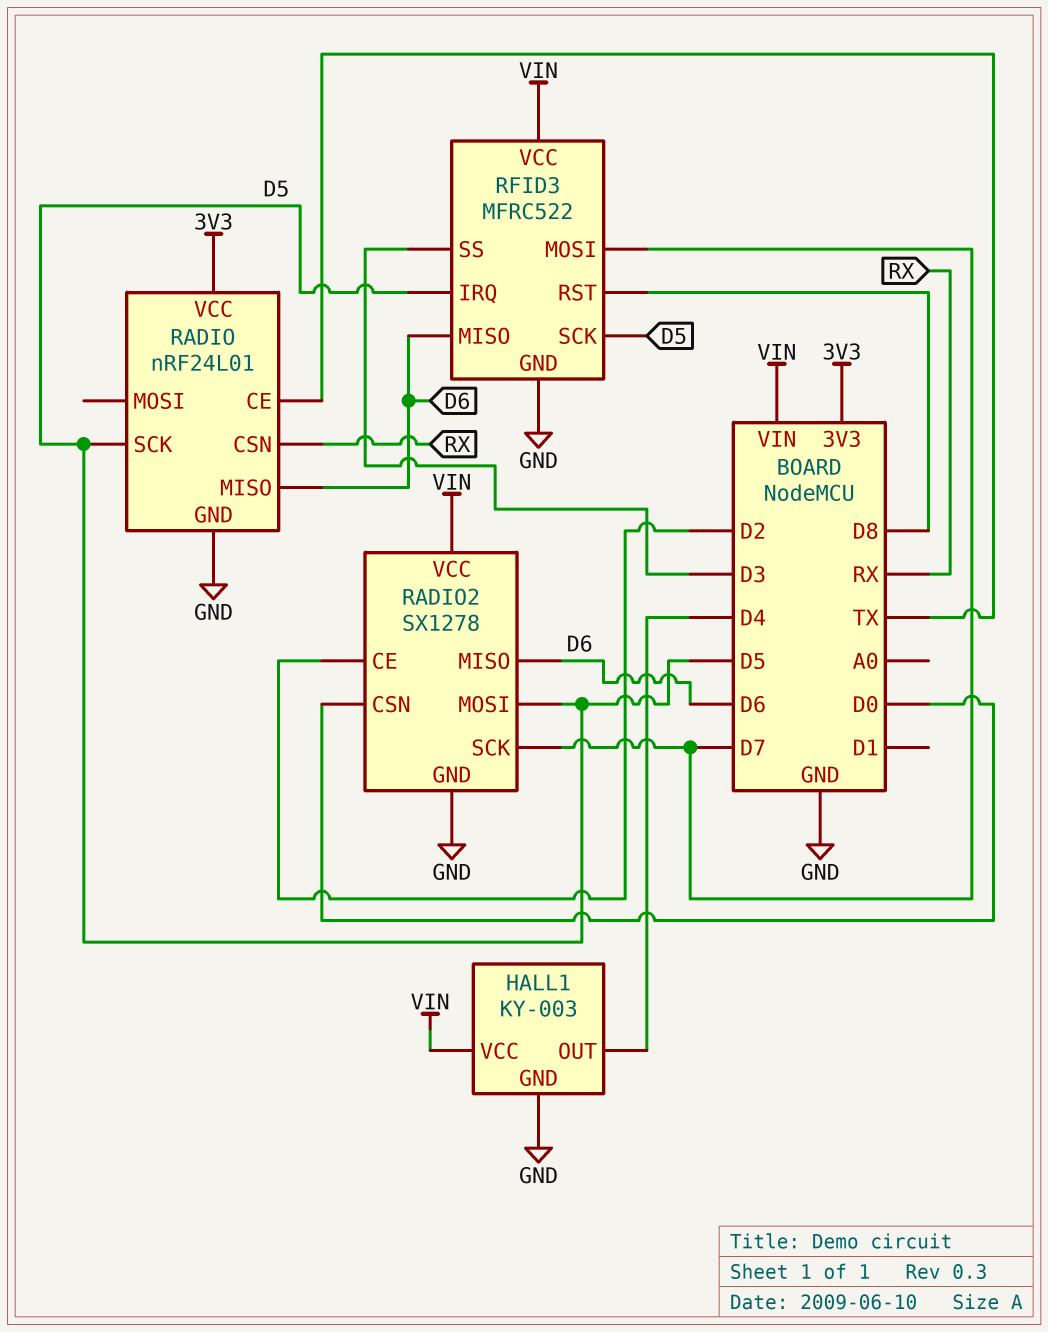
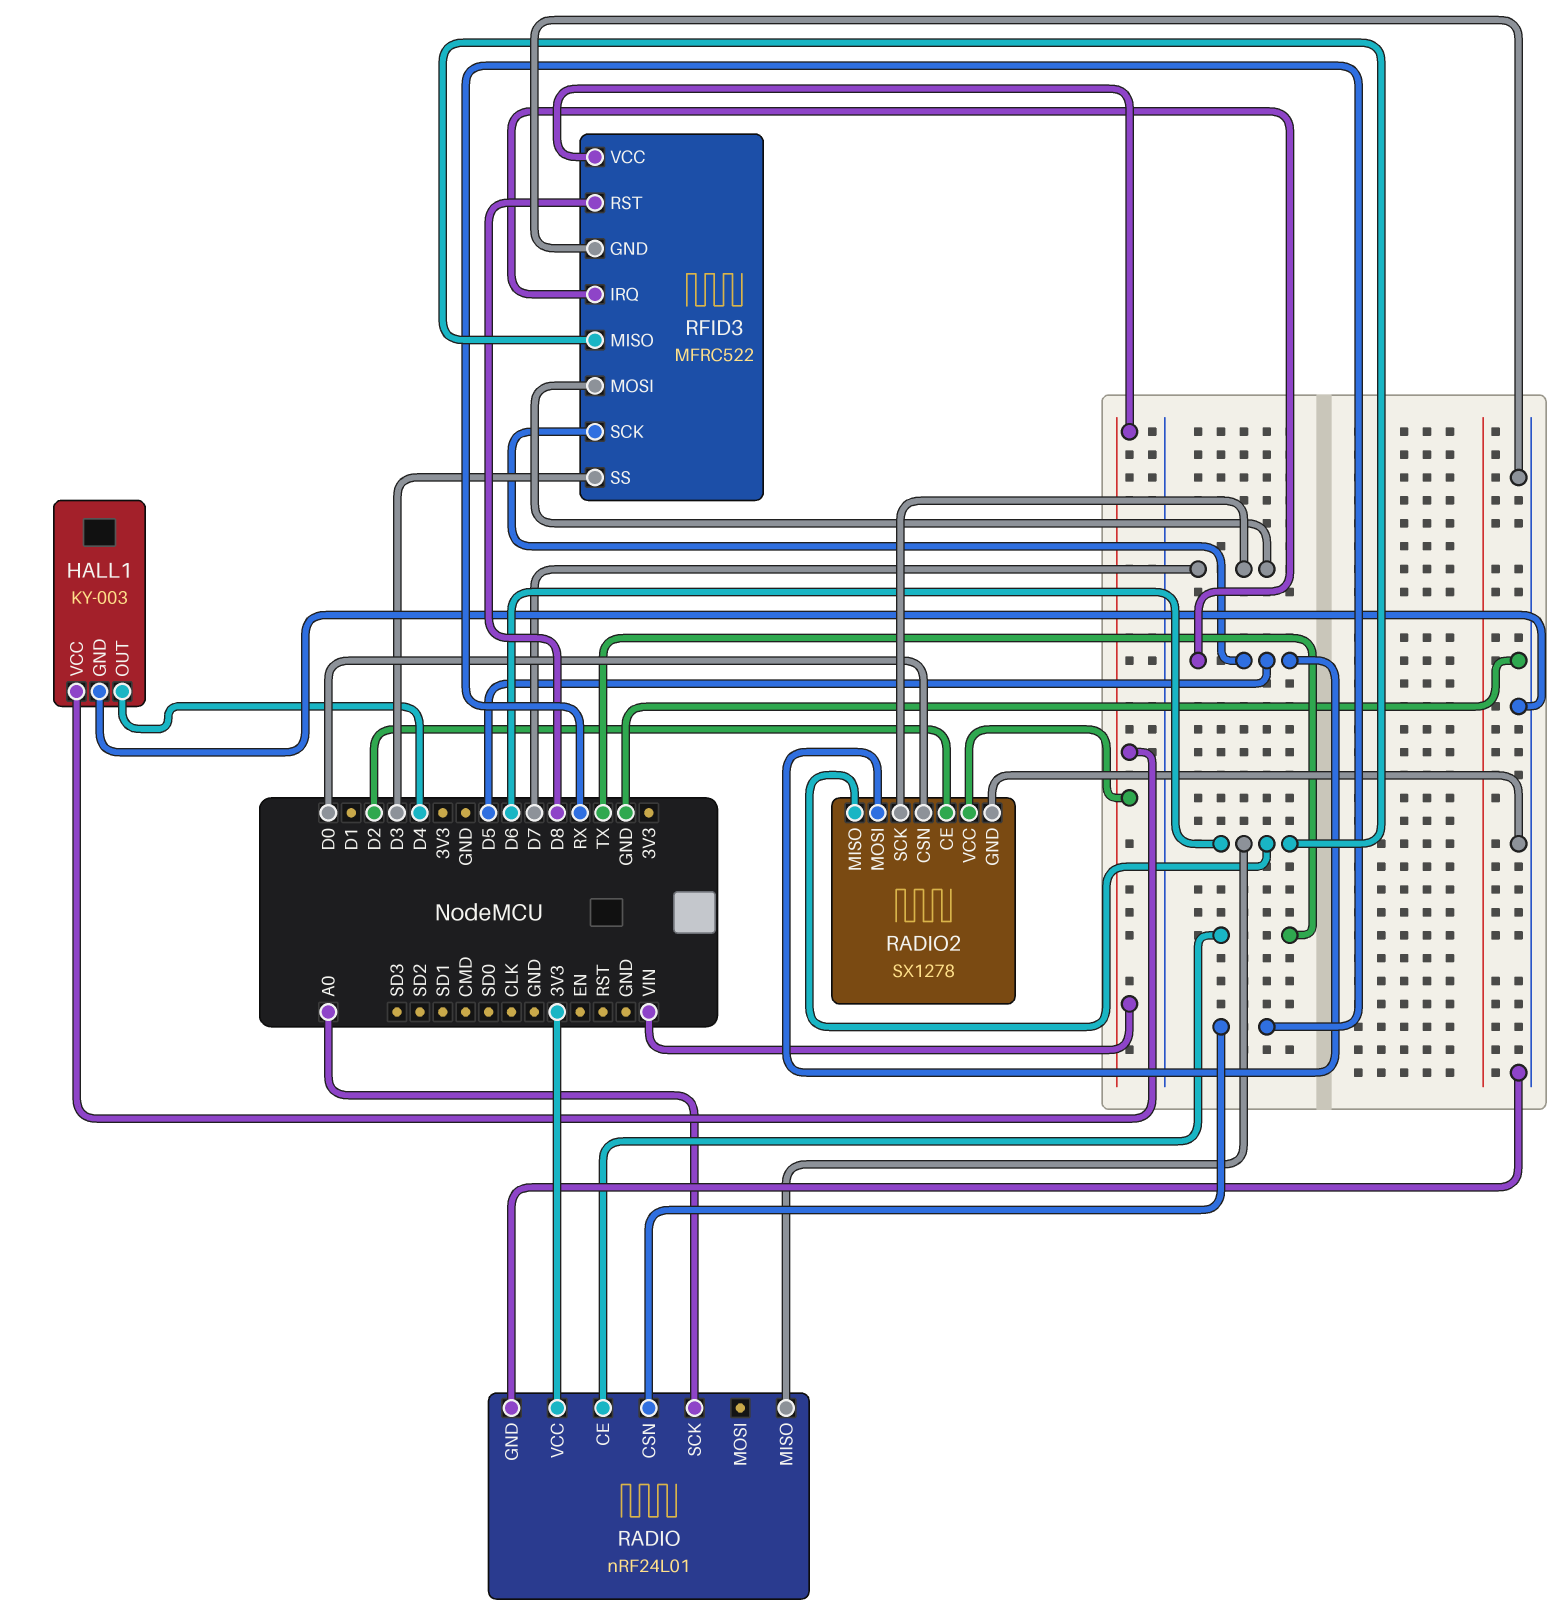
RADIO pin SCK: D5 -> A0

